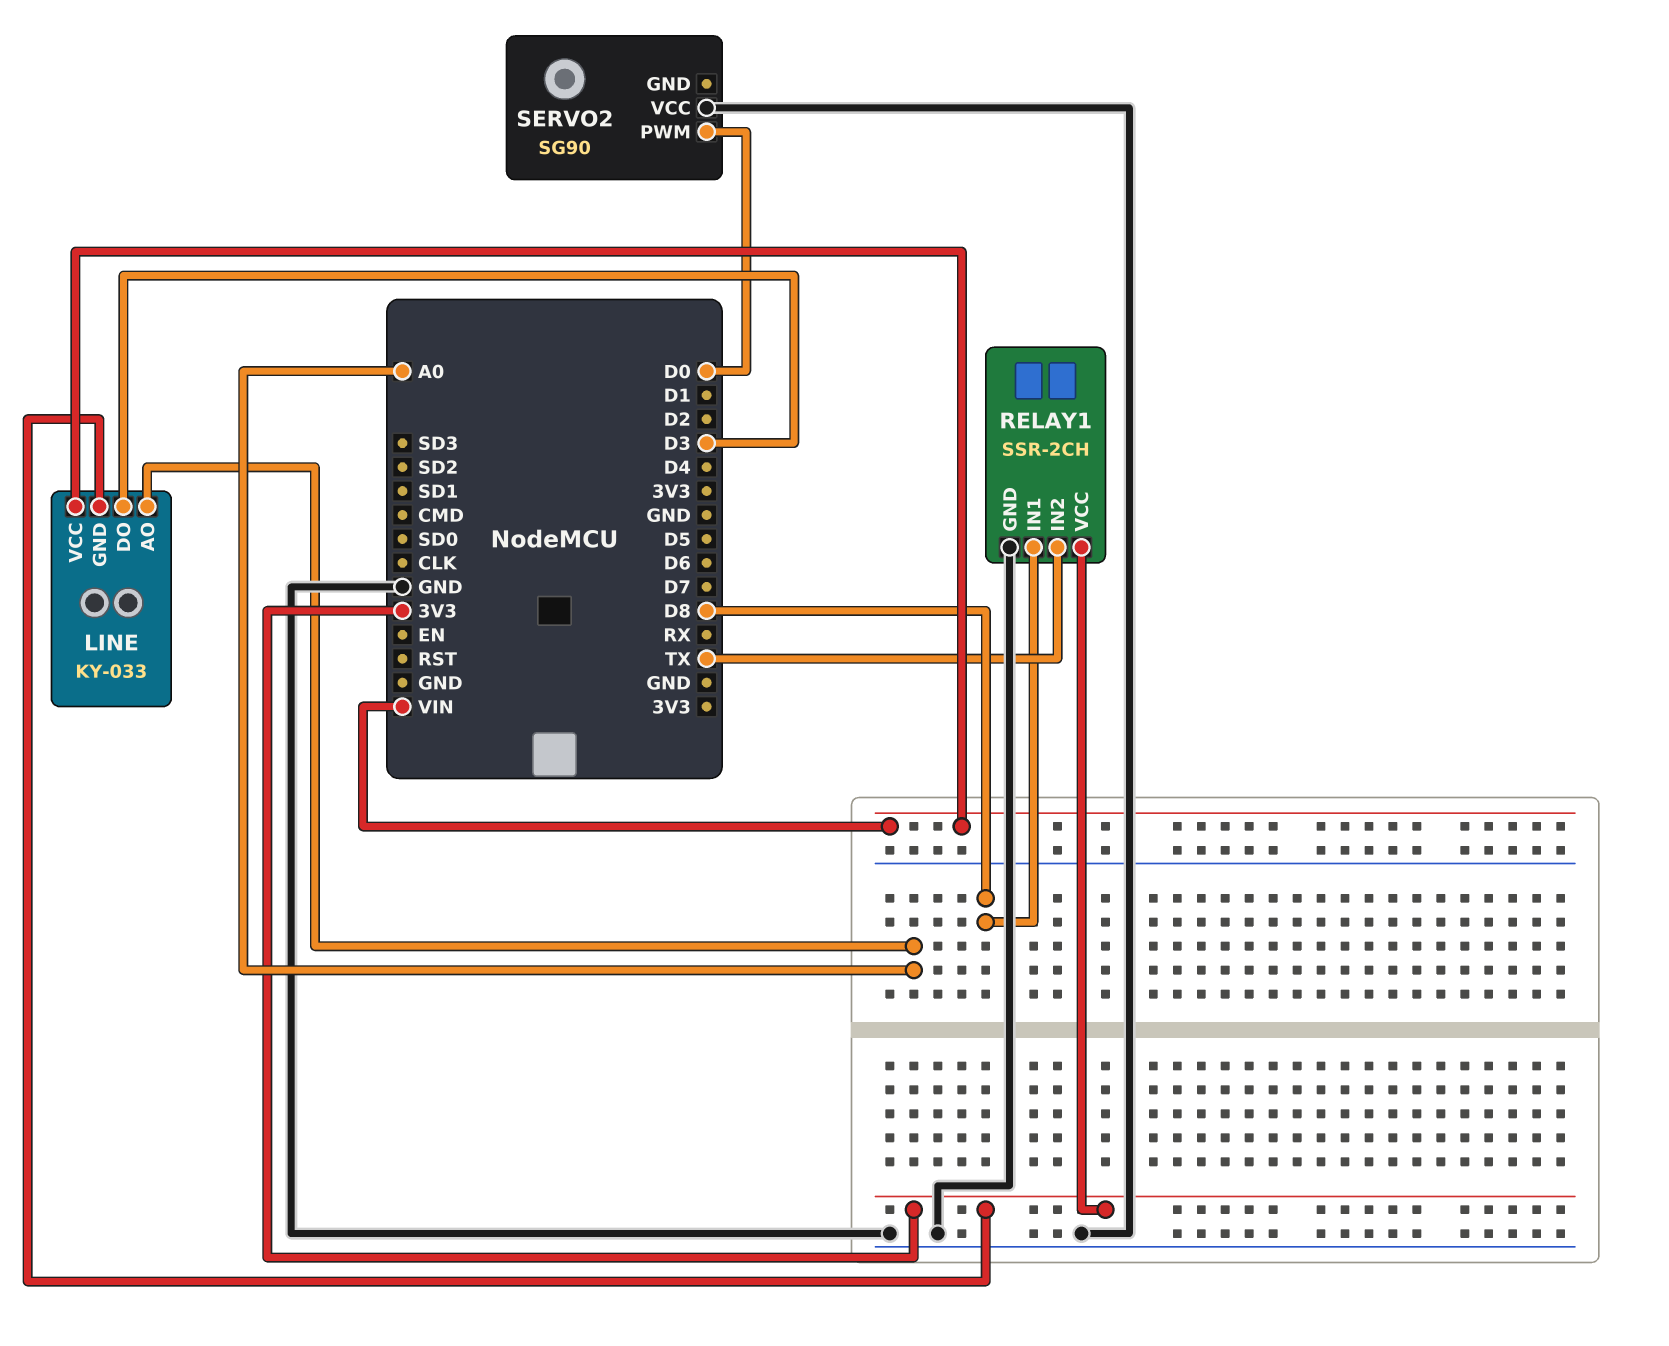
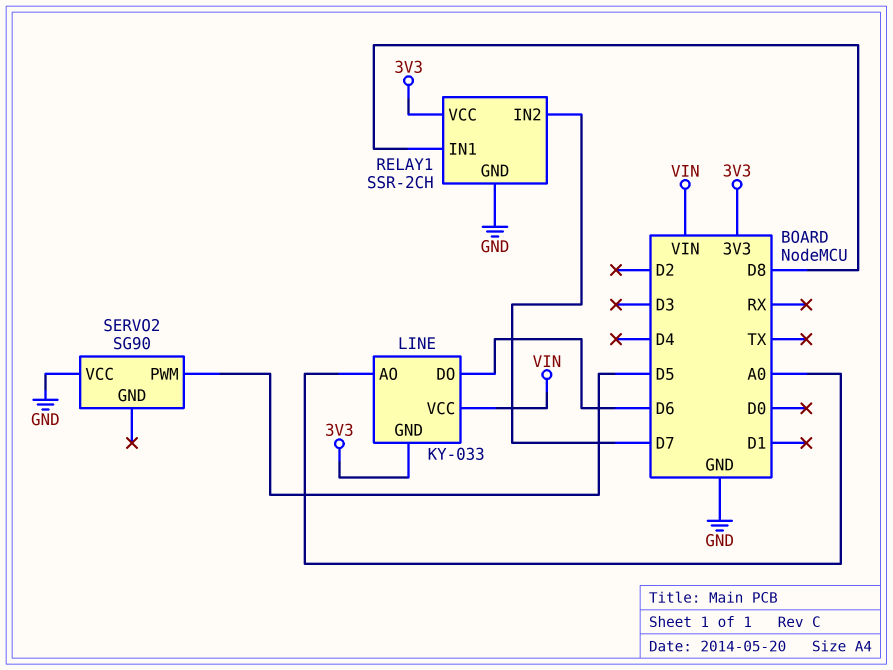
LINE pin DO: D3 -> D6
RELAY1 pin IN2: TX -> D7
SERVO2 pin PWM: D0 -> D5

